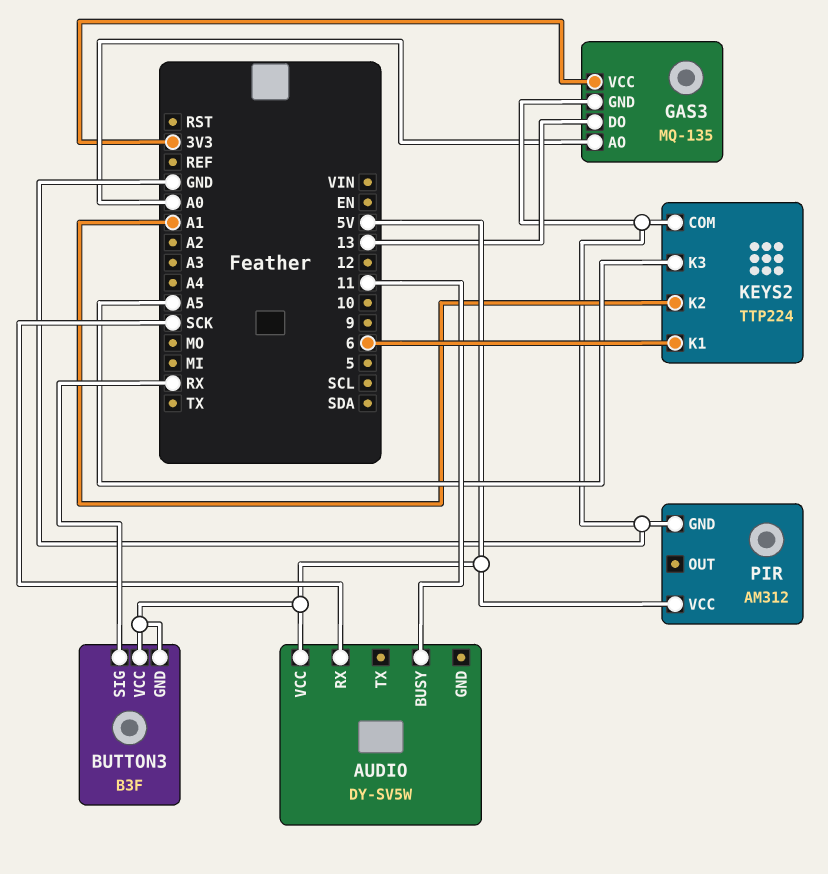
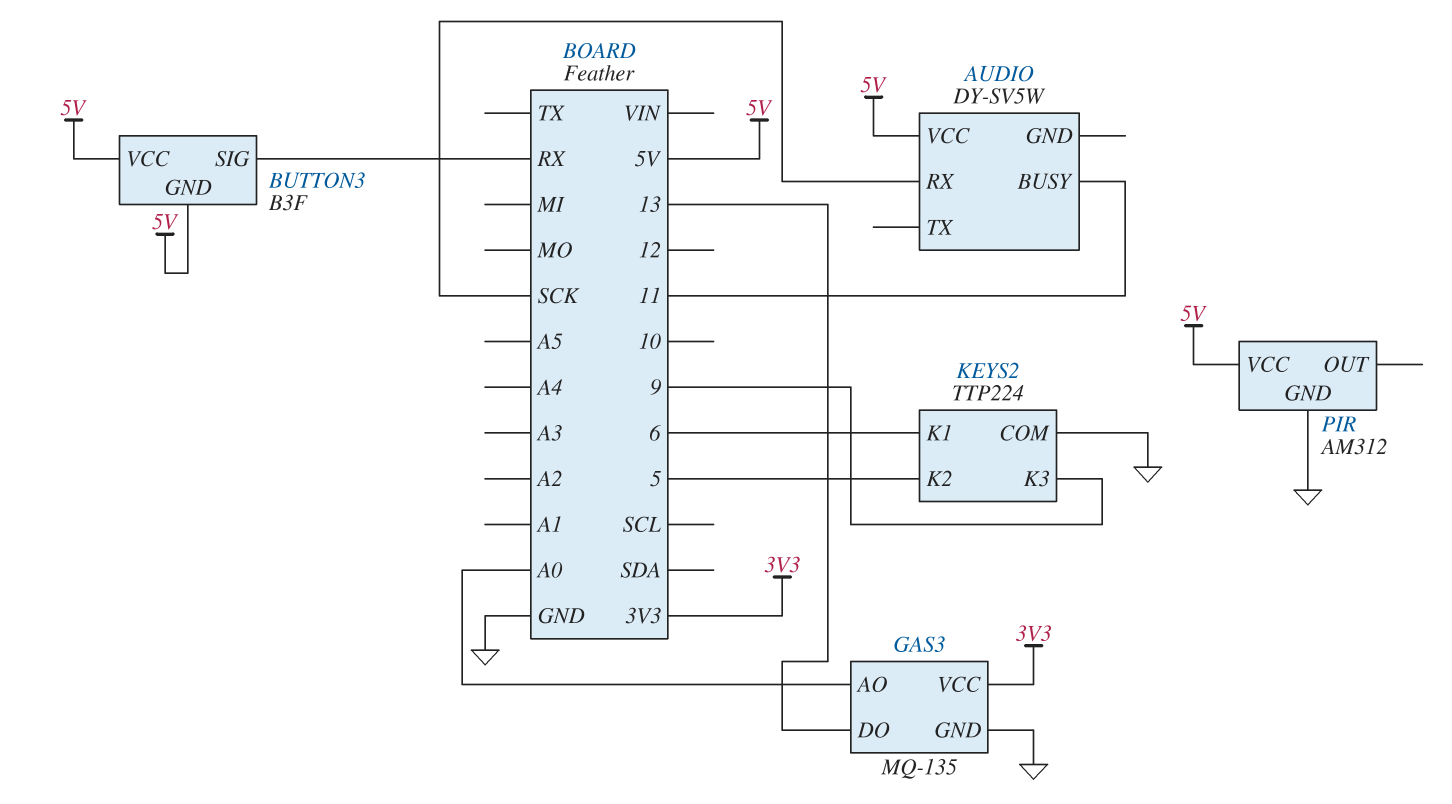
KEYS2 pin K2: A1 -> 5
KEYS2 pin K3: A5 -> 9

